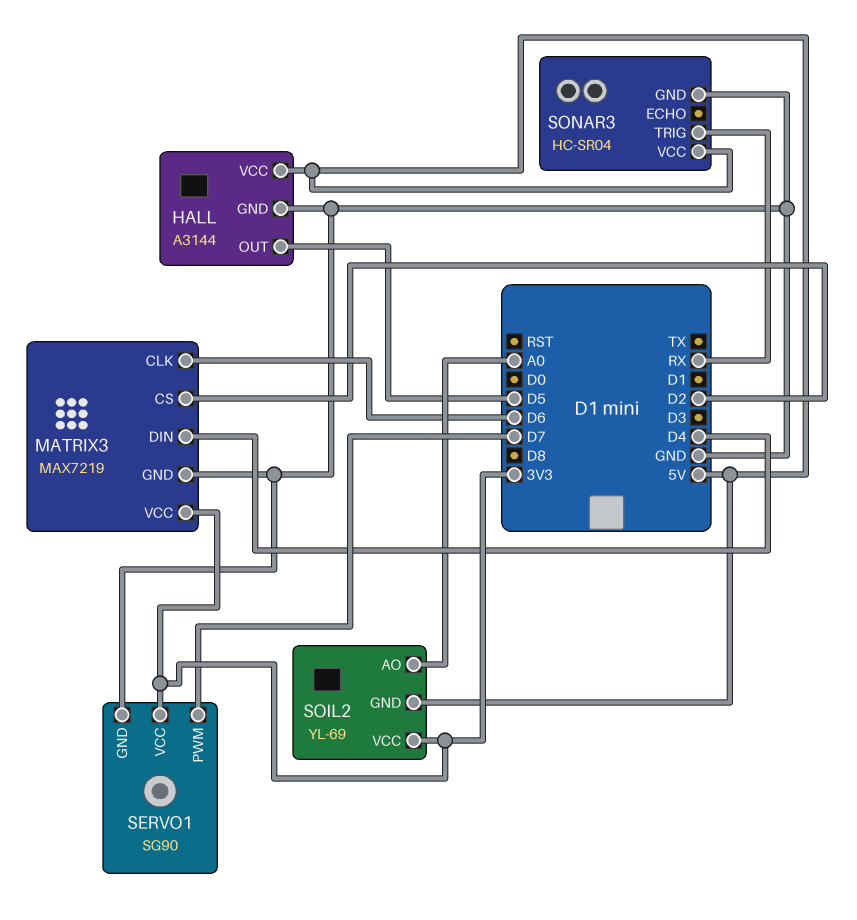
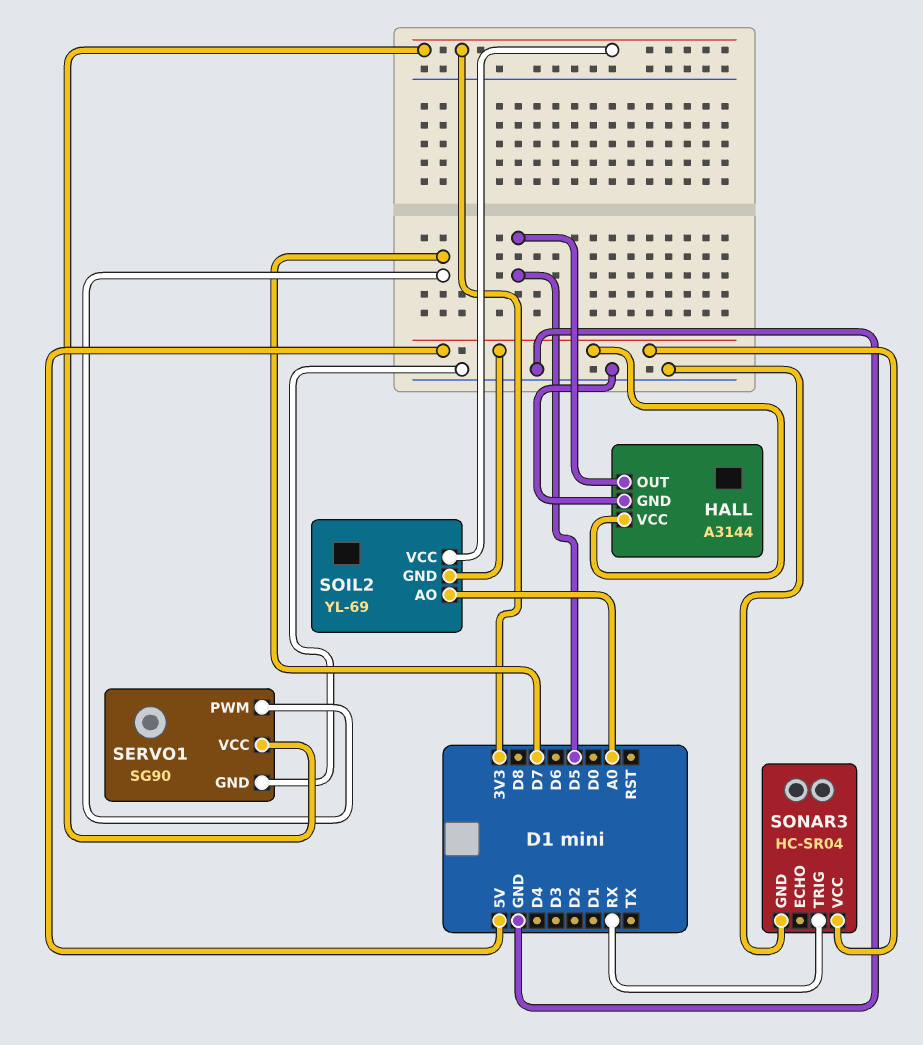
MATRIX3: MAX7219 -> none
MATRIX3 pin CLK: D6 -> none
MATRIX3 pin CS: D2 -> none
MATRIX3 pin DIN: D4 -> none
MATRIX3 pin GND: GND -> none
MATRIX3 pin VCC: 3V3 -> none

